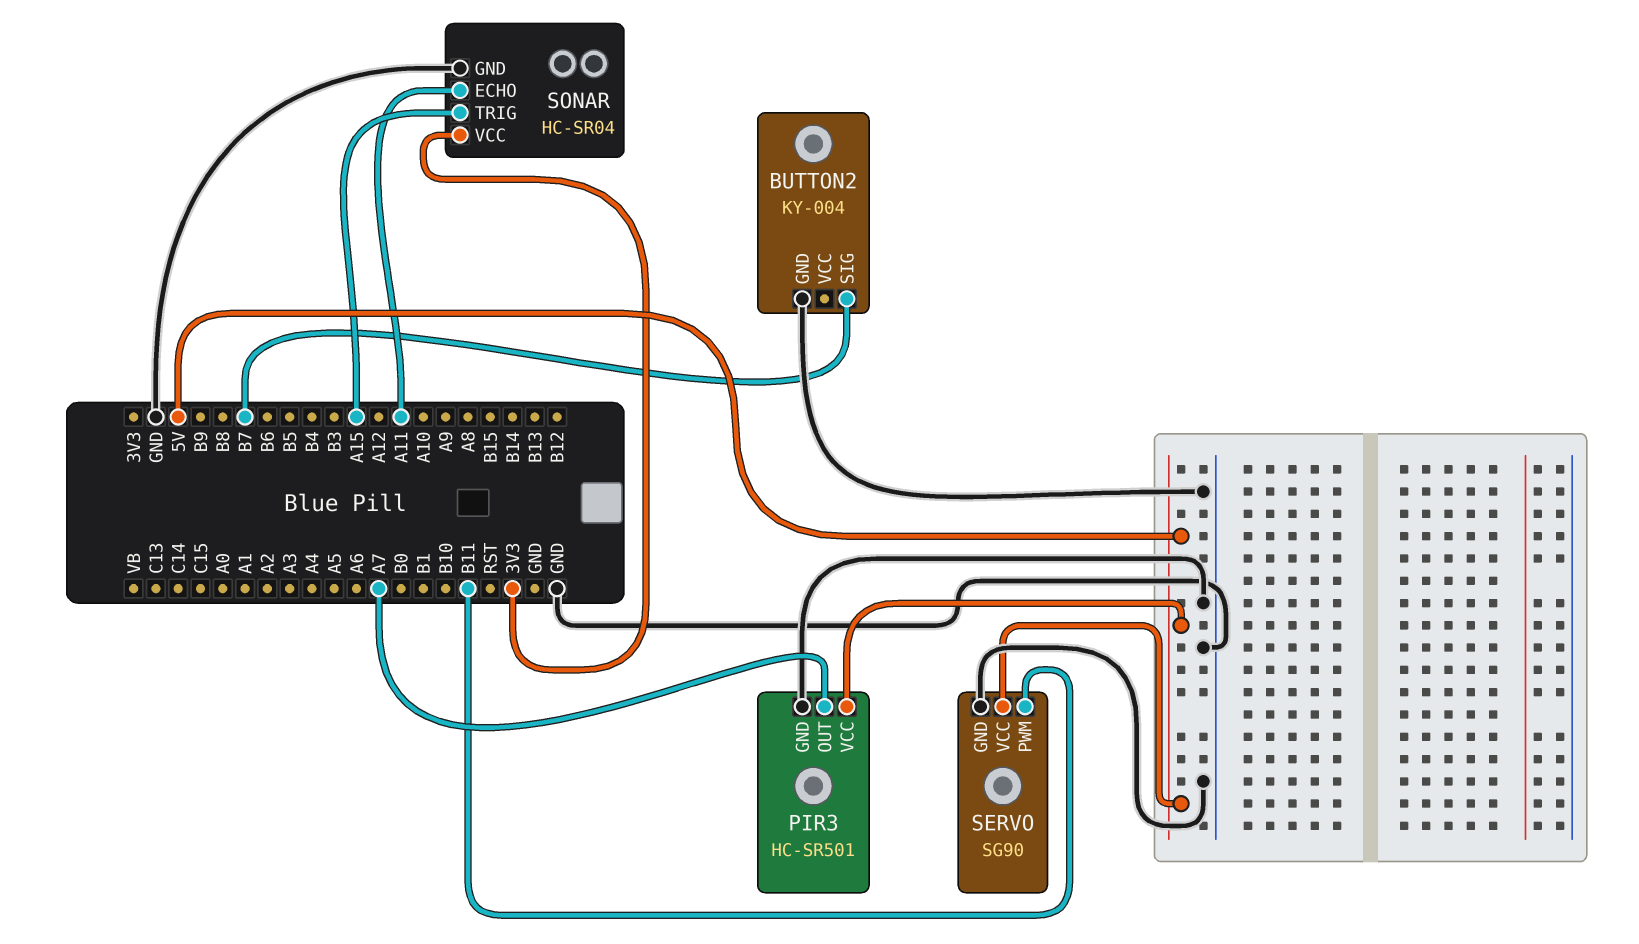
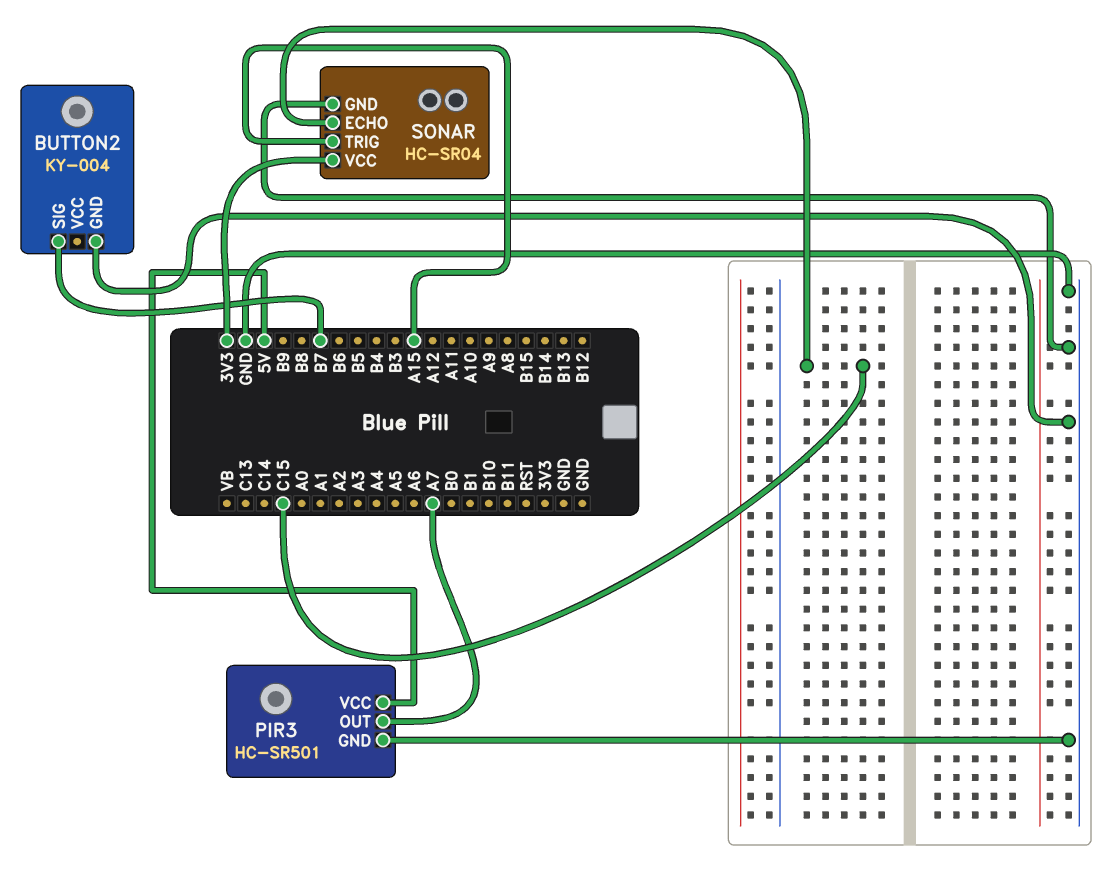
SERVO: SG90 -> none
SERVO pin GND: GND -> none
SERVO pin PWM: B11 -> none
SERVO pin VCC: 5V -> none
SONAR pin ECHO: A11 -> C15

